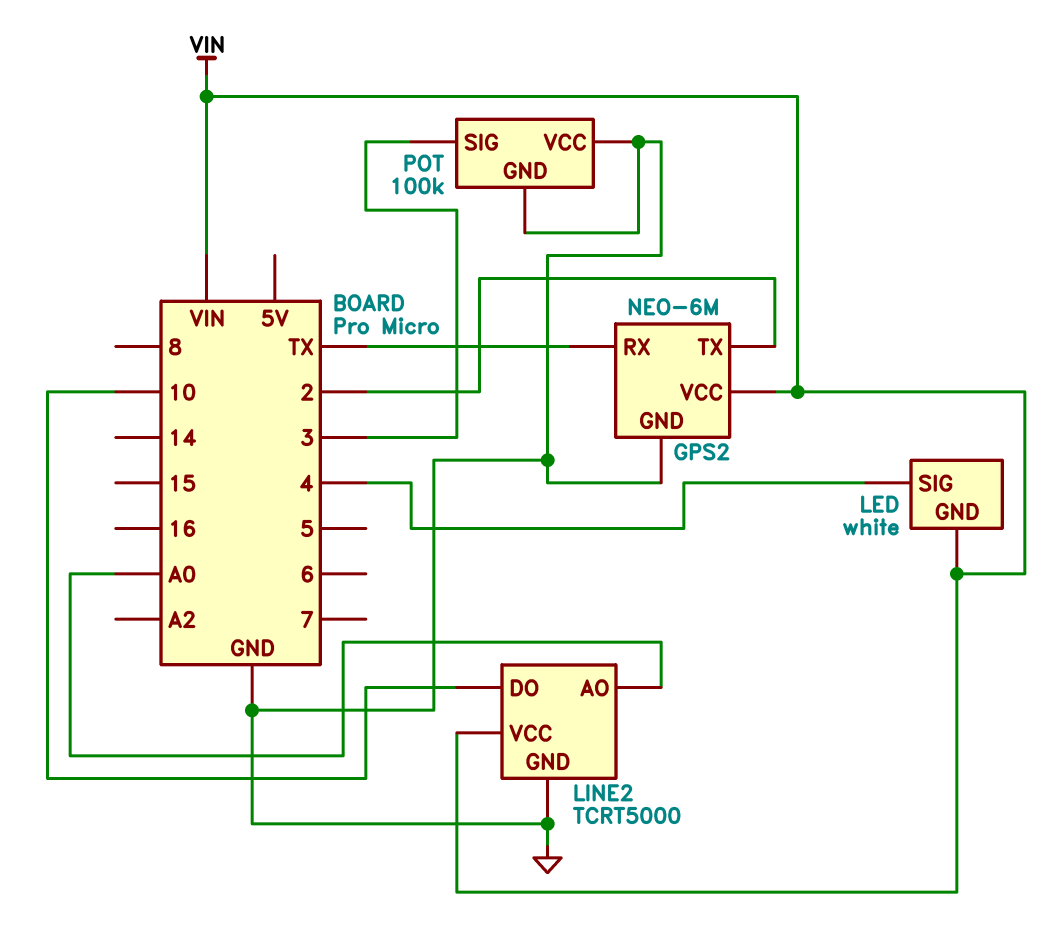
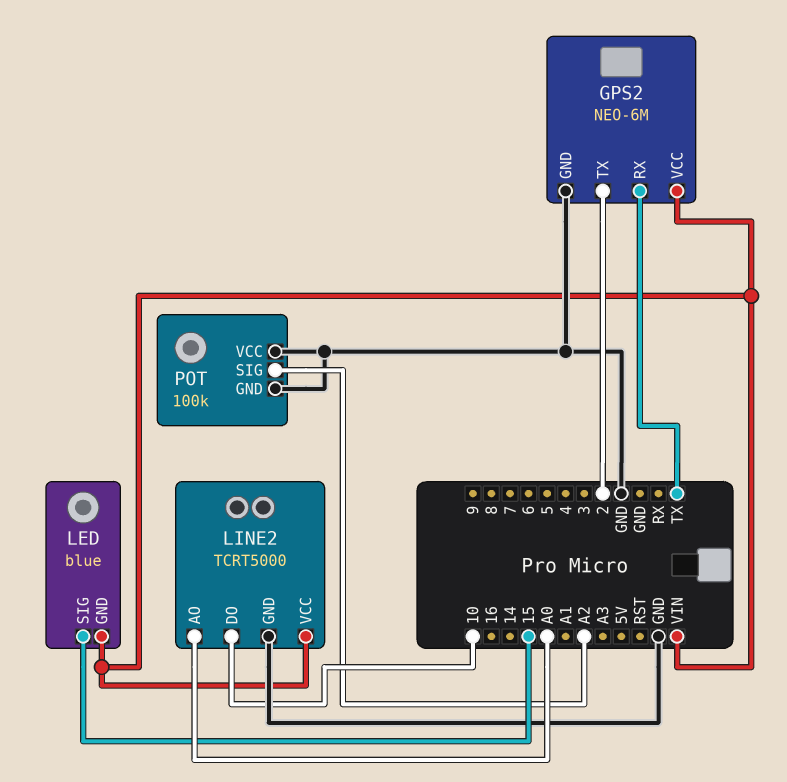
LED: white -> blue
LED pin SIG: 4 -> 15
POT pin SIG: 3 -> A2

